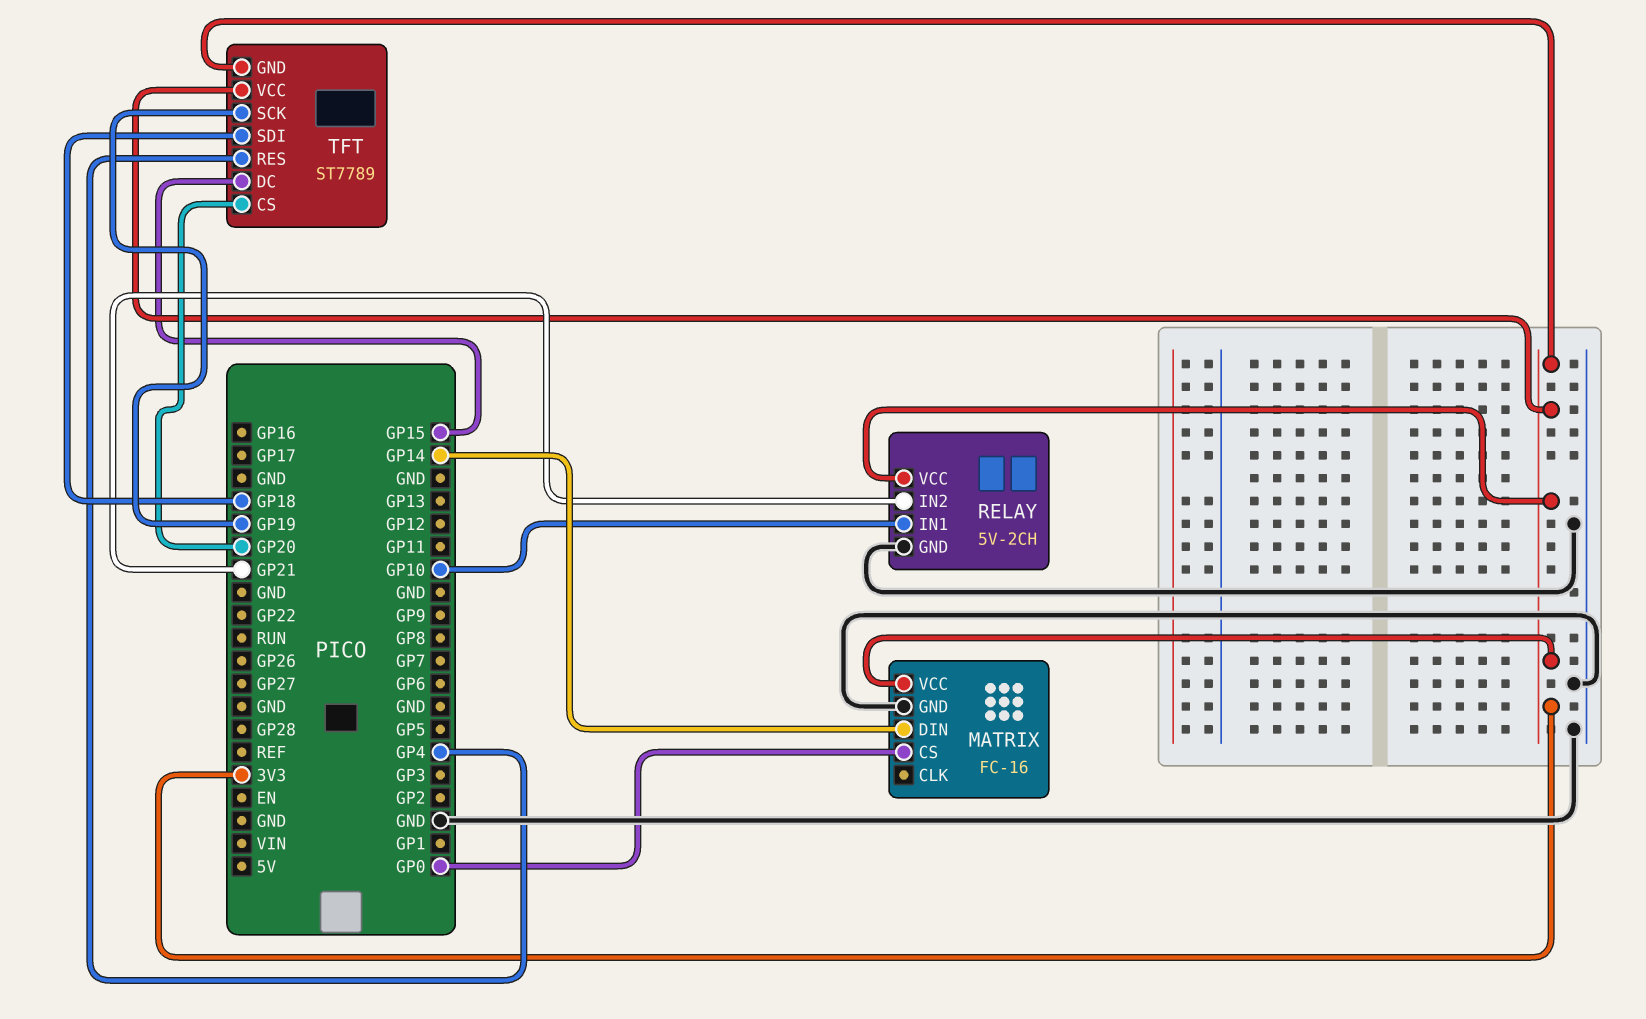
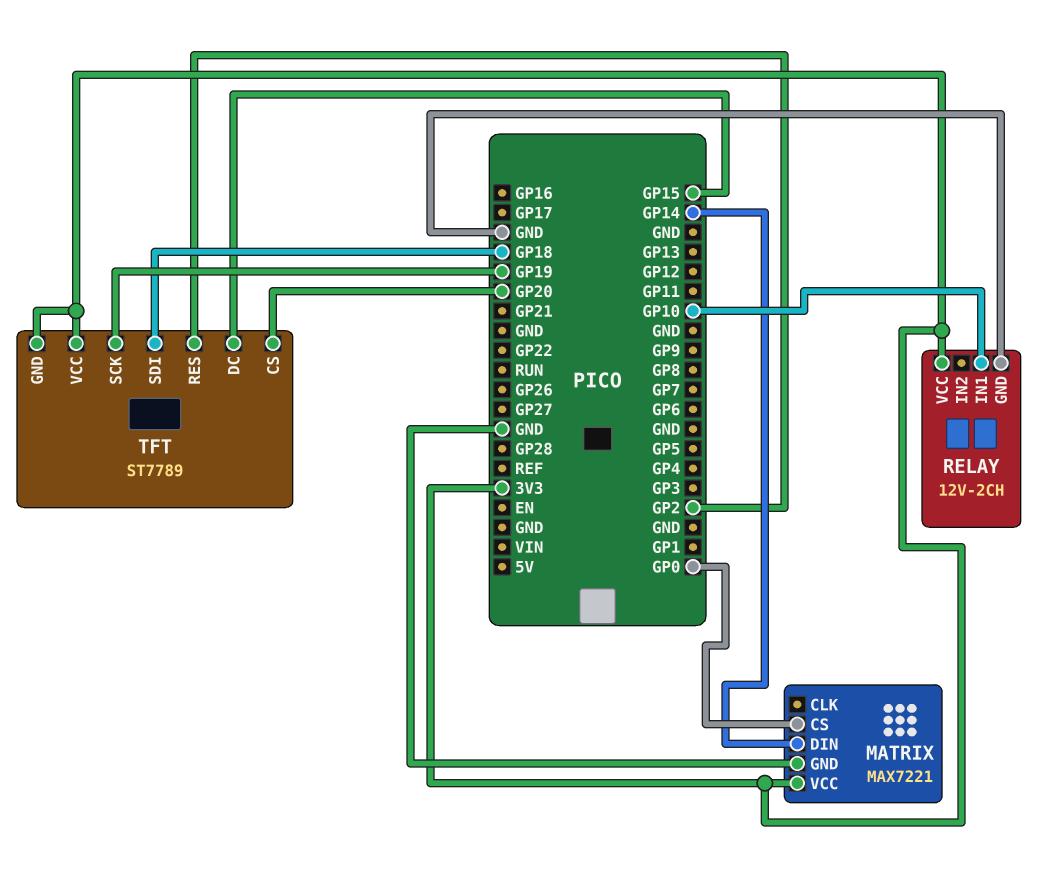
MATRIX: FC-16 -> MAX7221
RELAY: 5V-2CH -> 12V-2CH
RELAY pin IN2: GP21 -> none
TFT pin RES: GP4 -> GP2

